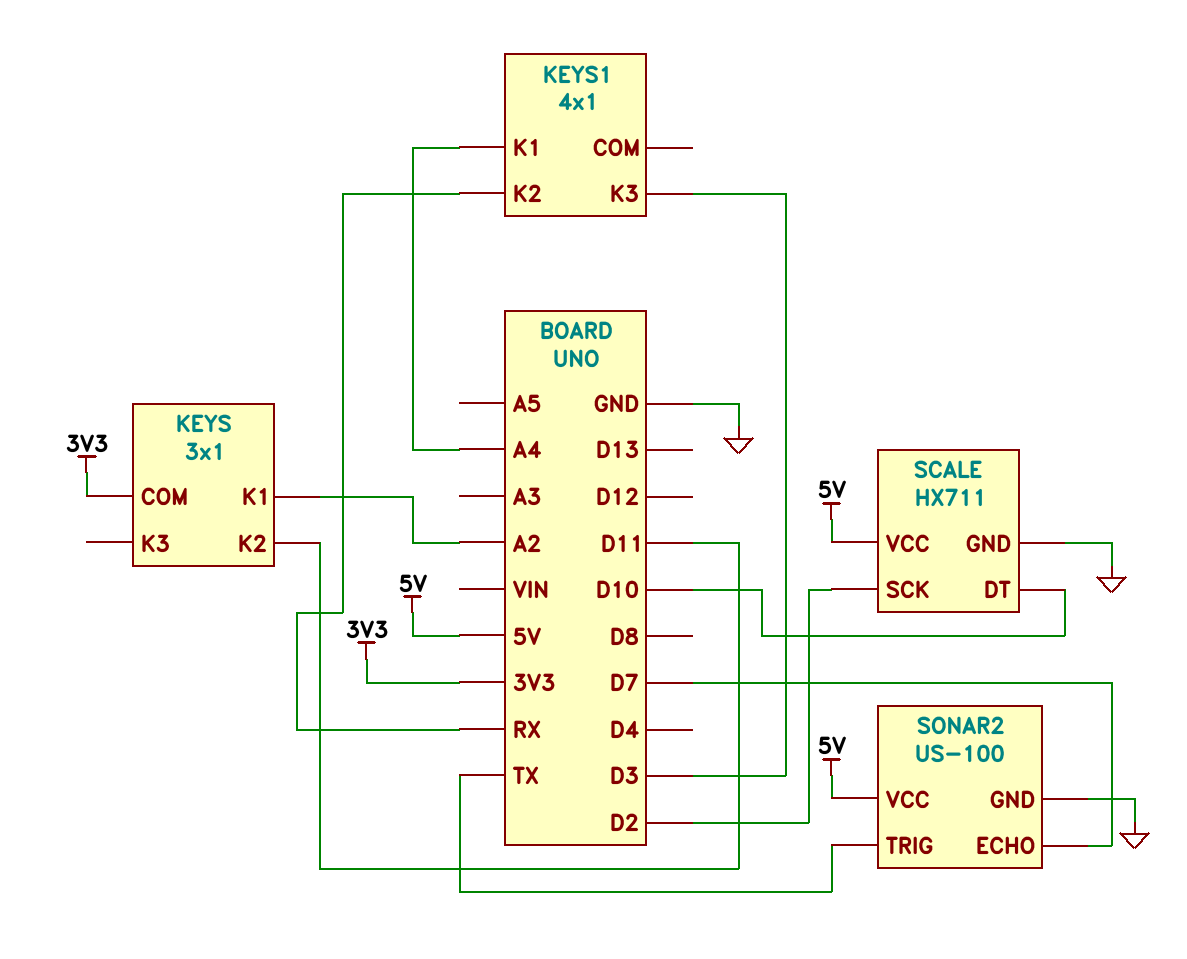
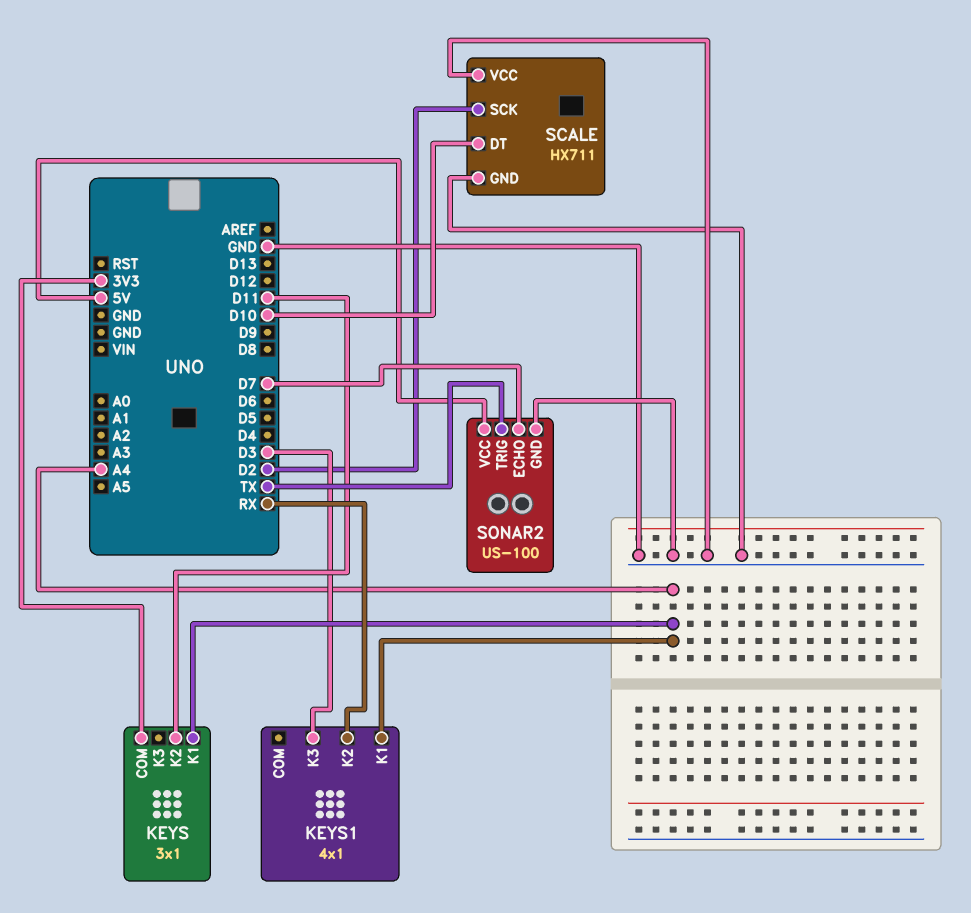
KEYS pin K1: A2 -> A4
SCALE pin VCC: 5V -> GND

